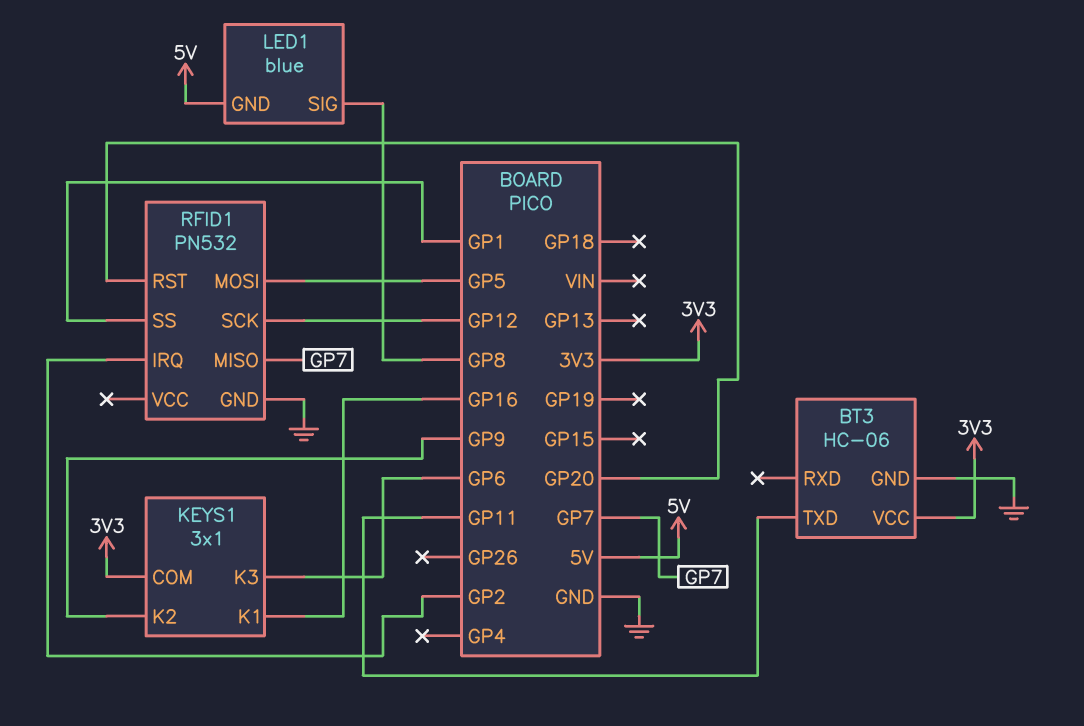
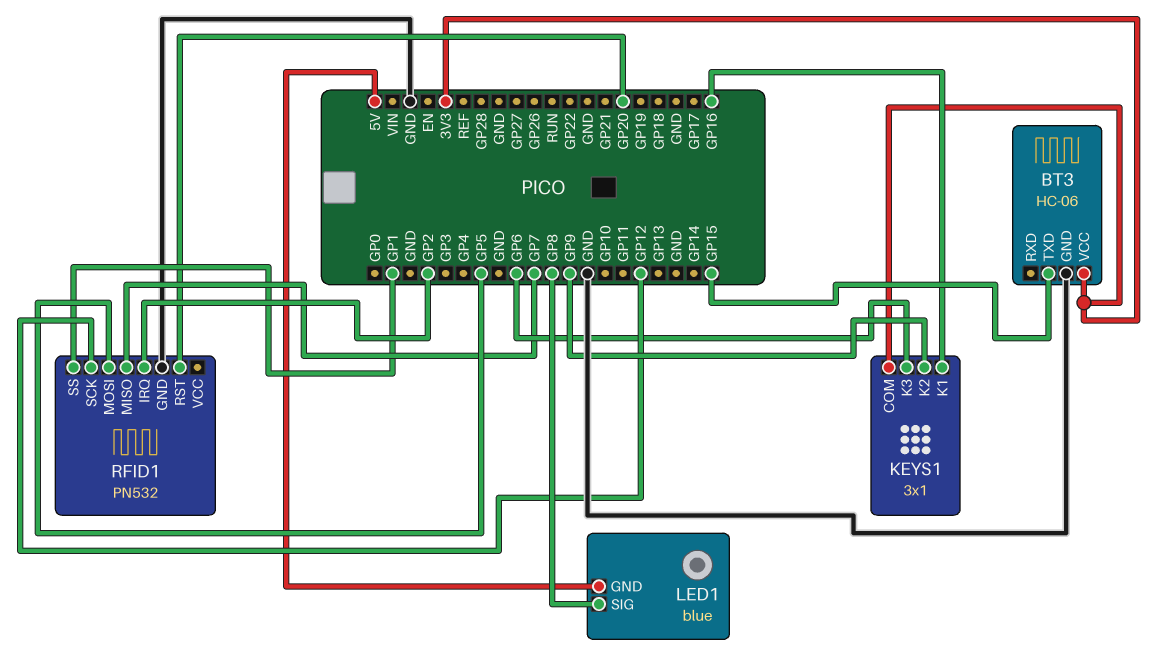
BT3 pin TXD: GP11 -> GP15

